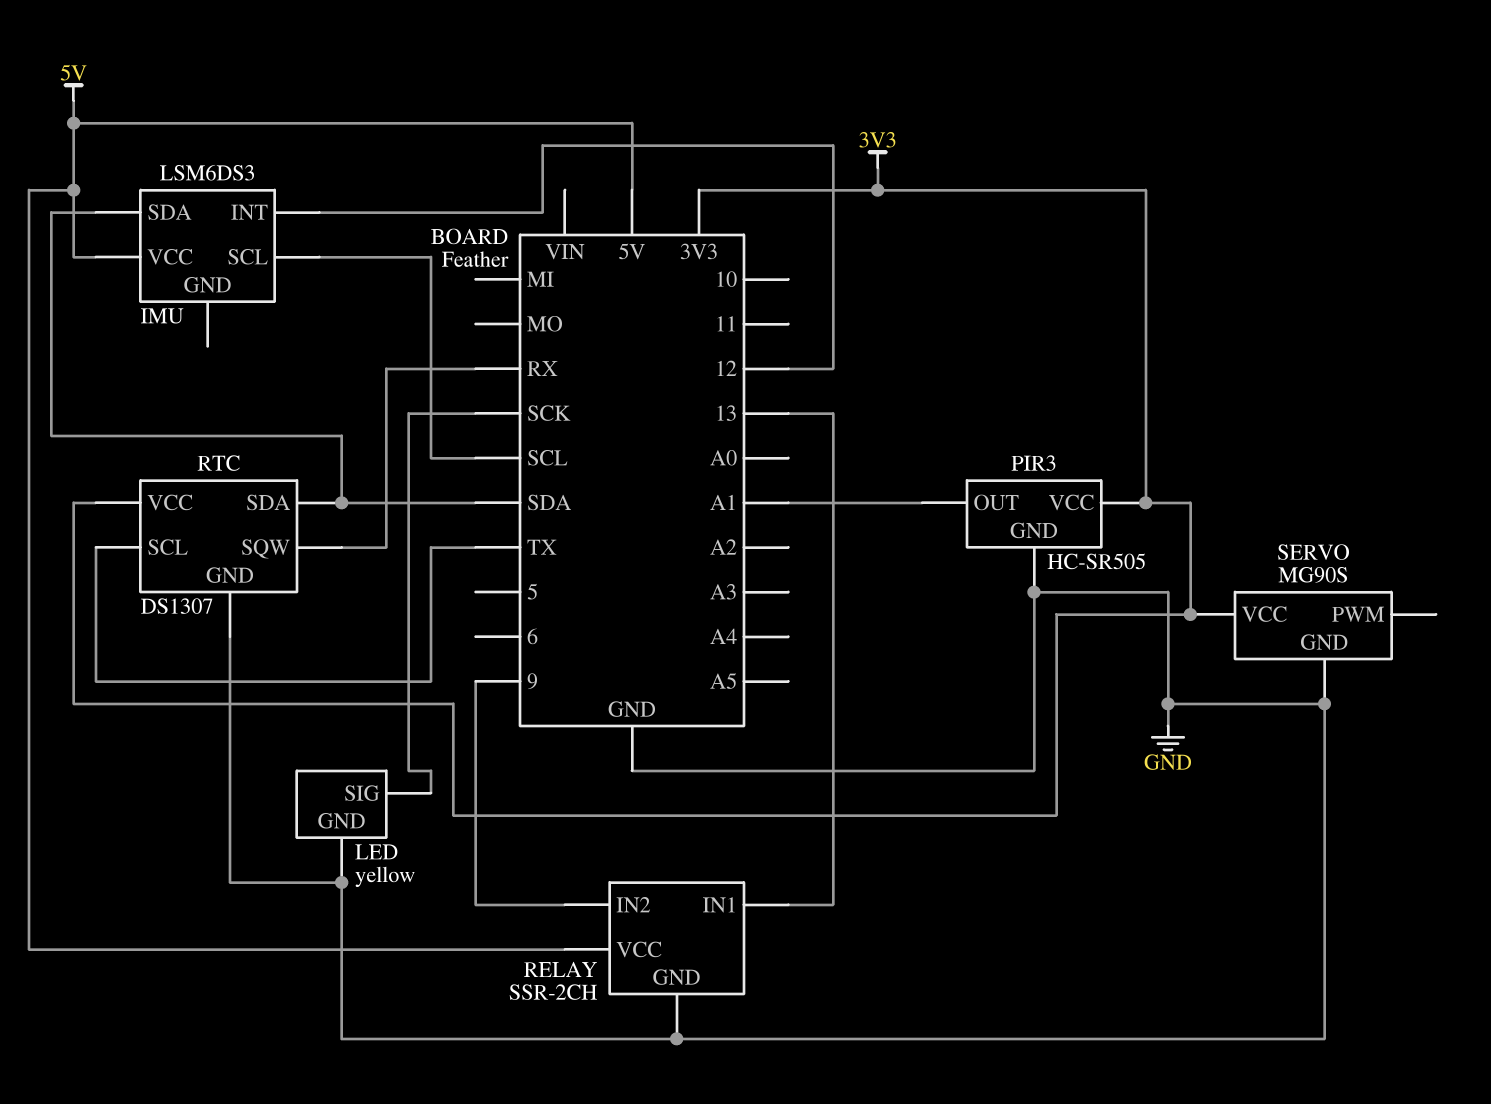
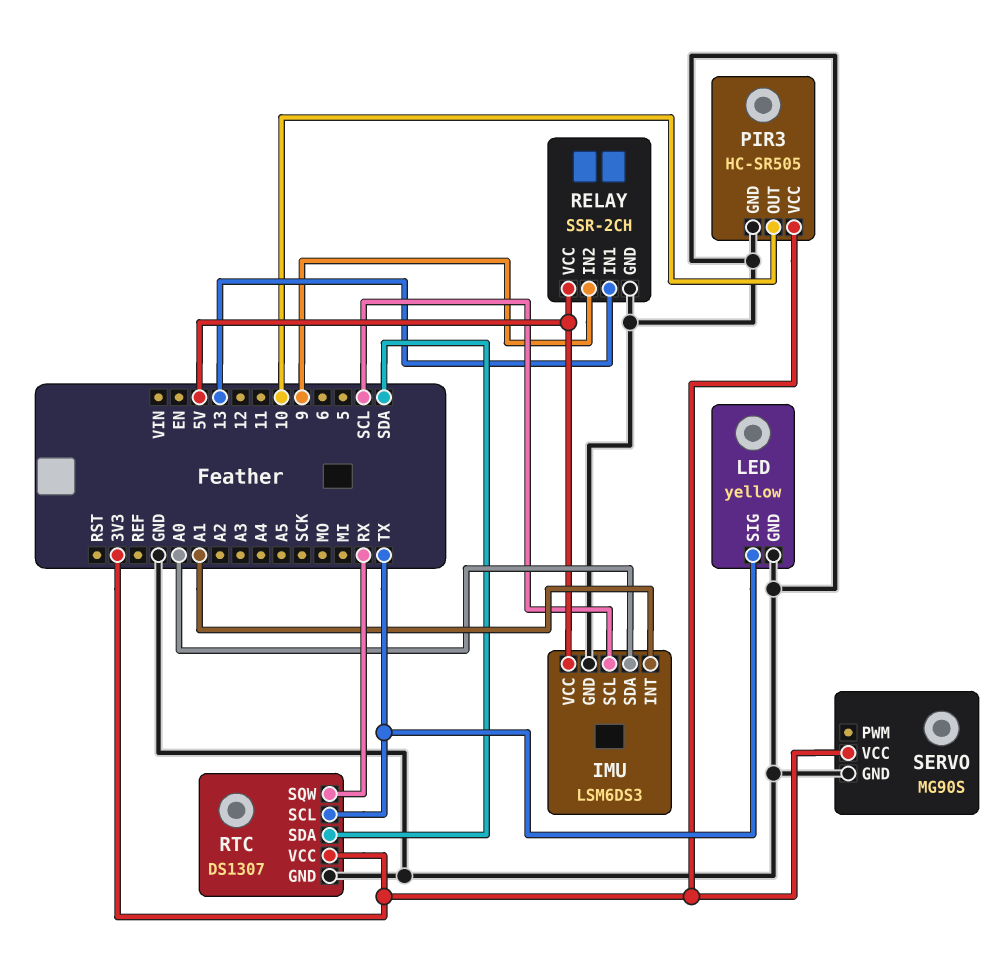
IMU pin GND: none -> GND
IMU pin INT: 12 -> A1
IMU pin SDA: SDA -> A0
LED pin SIG: SCK -> TX
PIR3 pin OUT: A1 -> 10

